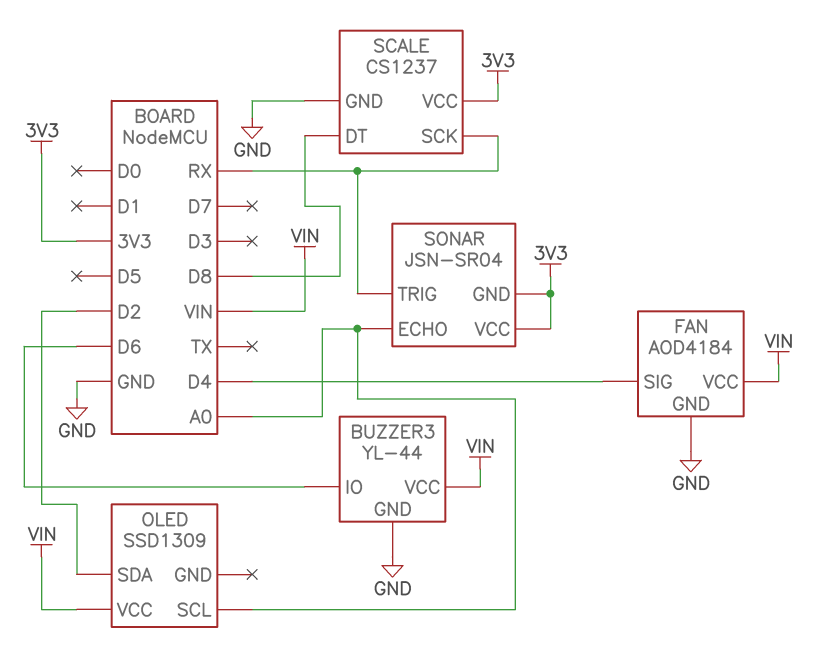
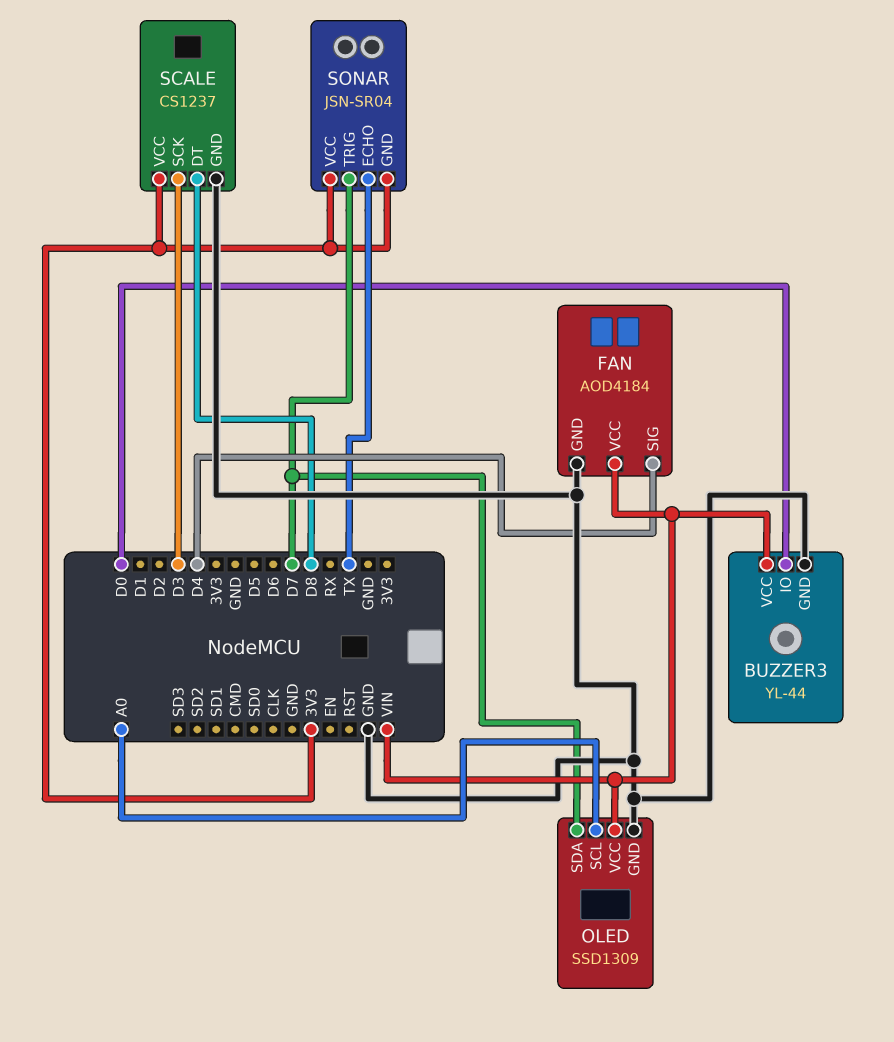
BUZZER3 pin IO: D6 -> D0
OLED pin GND: none -> GND
OLED pin SDA: D2 -> D7
SCALE pin SCK: RX -> D3
SONAR pin ECHO: A0 -> TX
SONAR pin TRIG: RX -> D7

